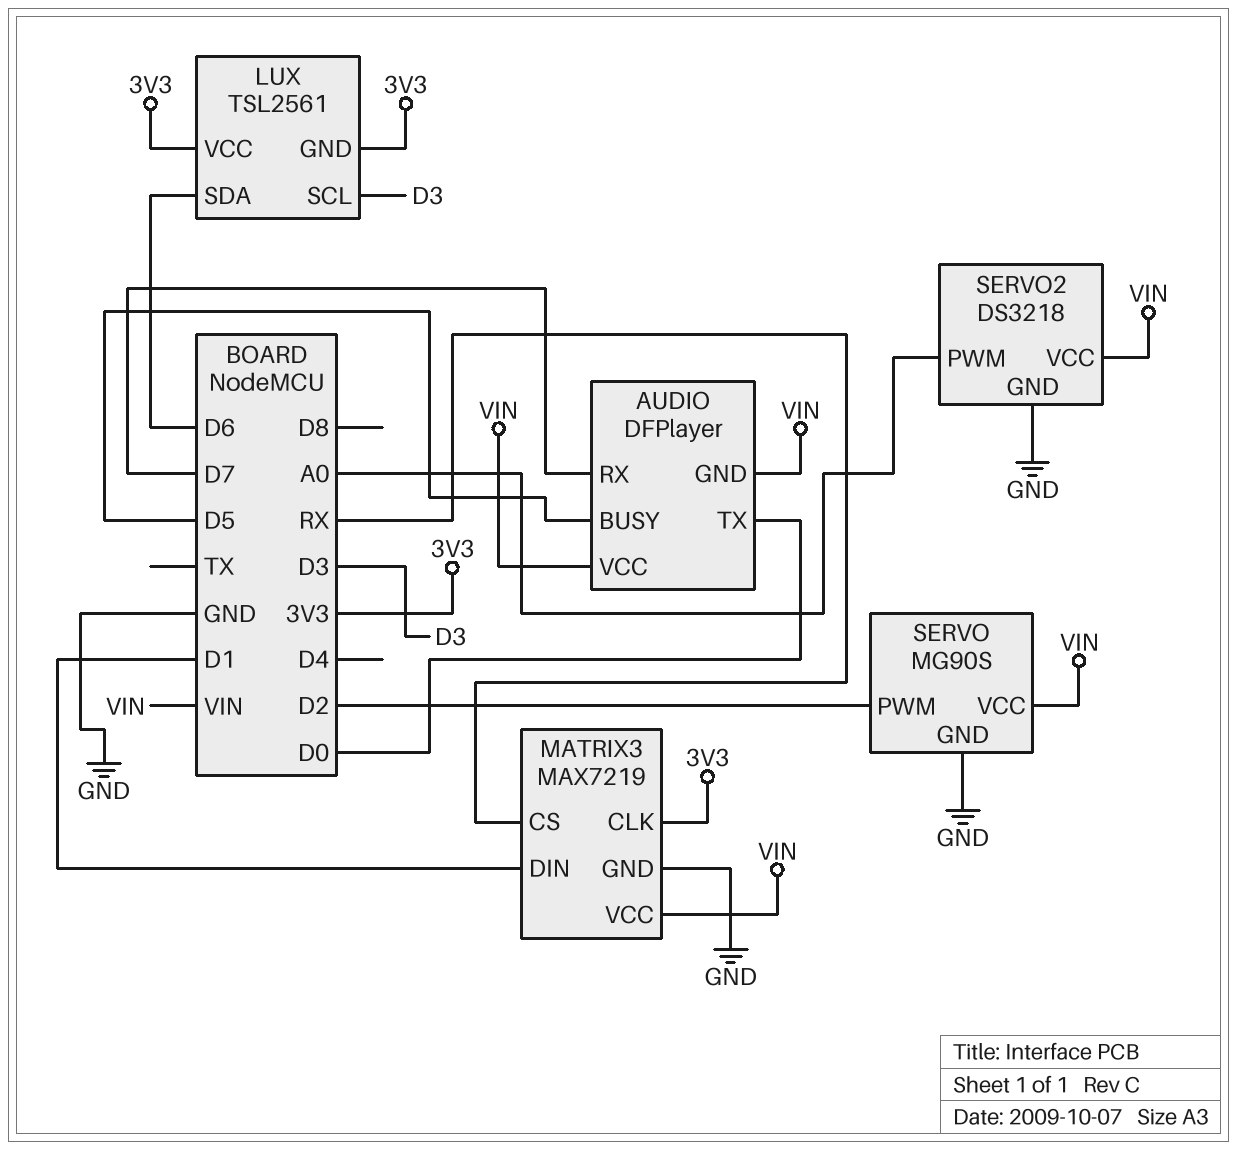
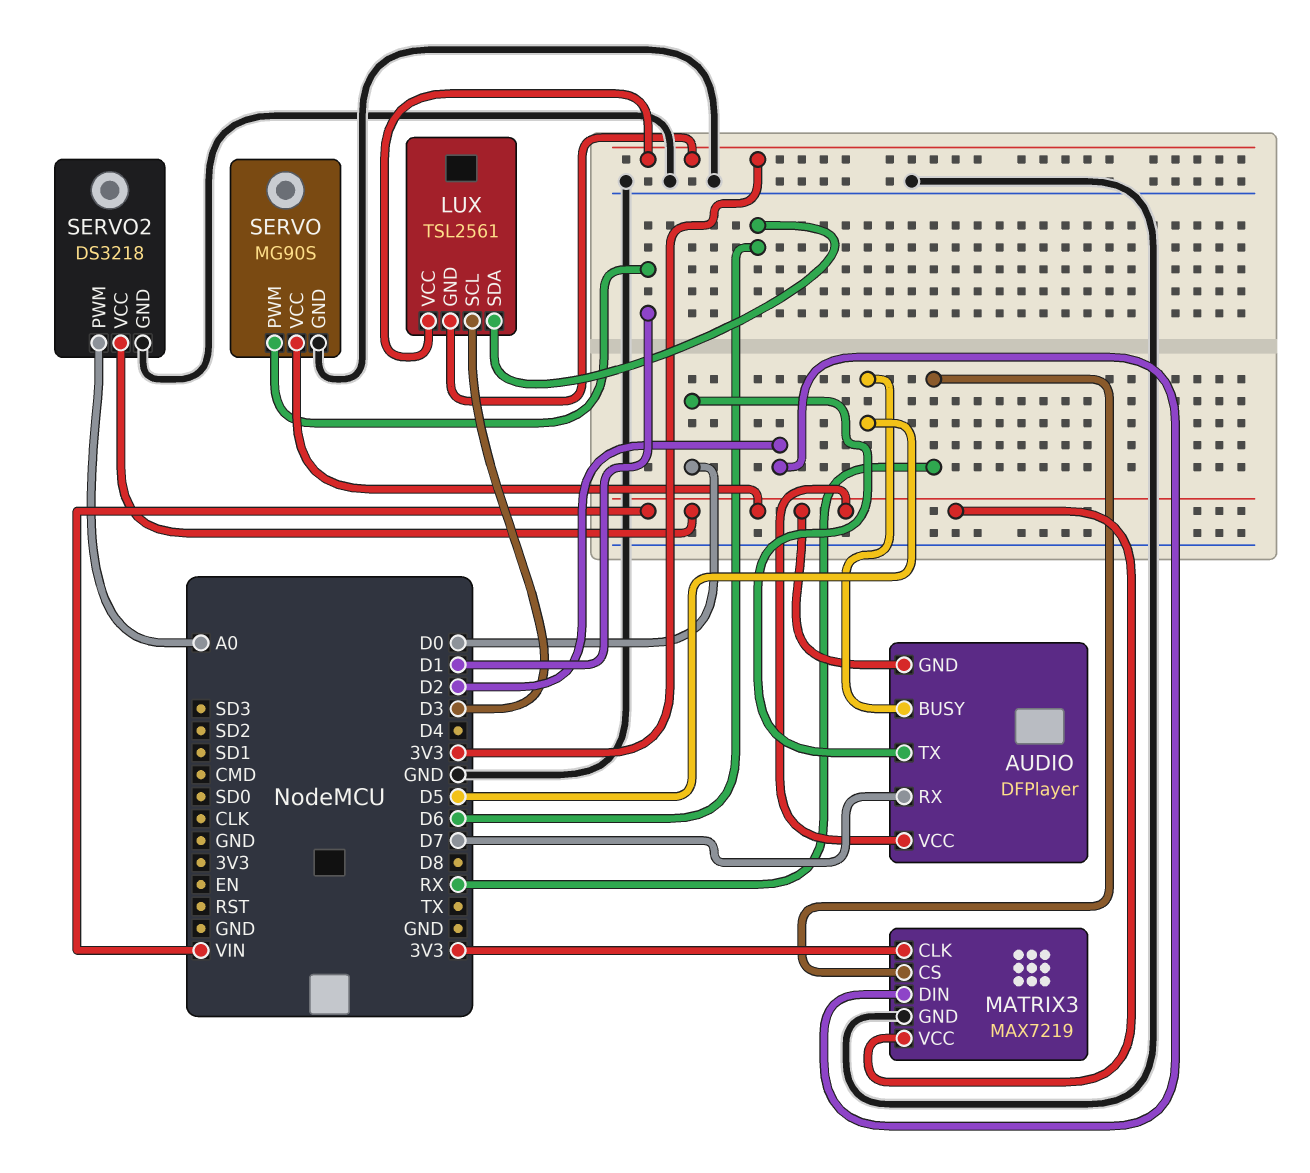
MATRIX3 pin DIN: D1 -> D2
SERVO pin PWM: D2 -> D1

